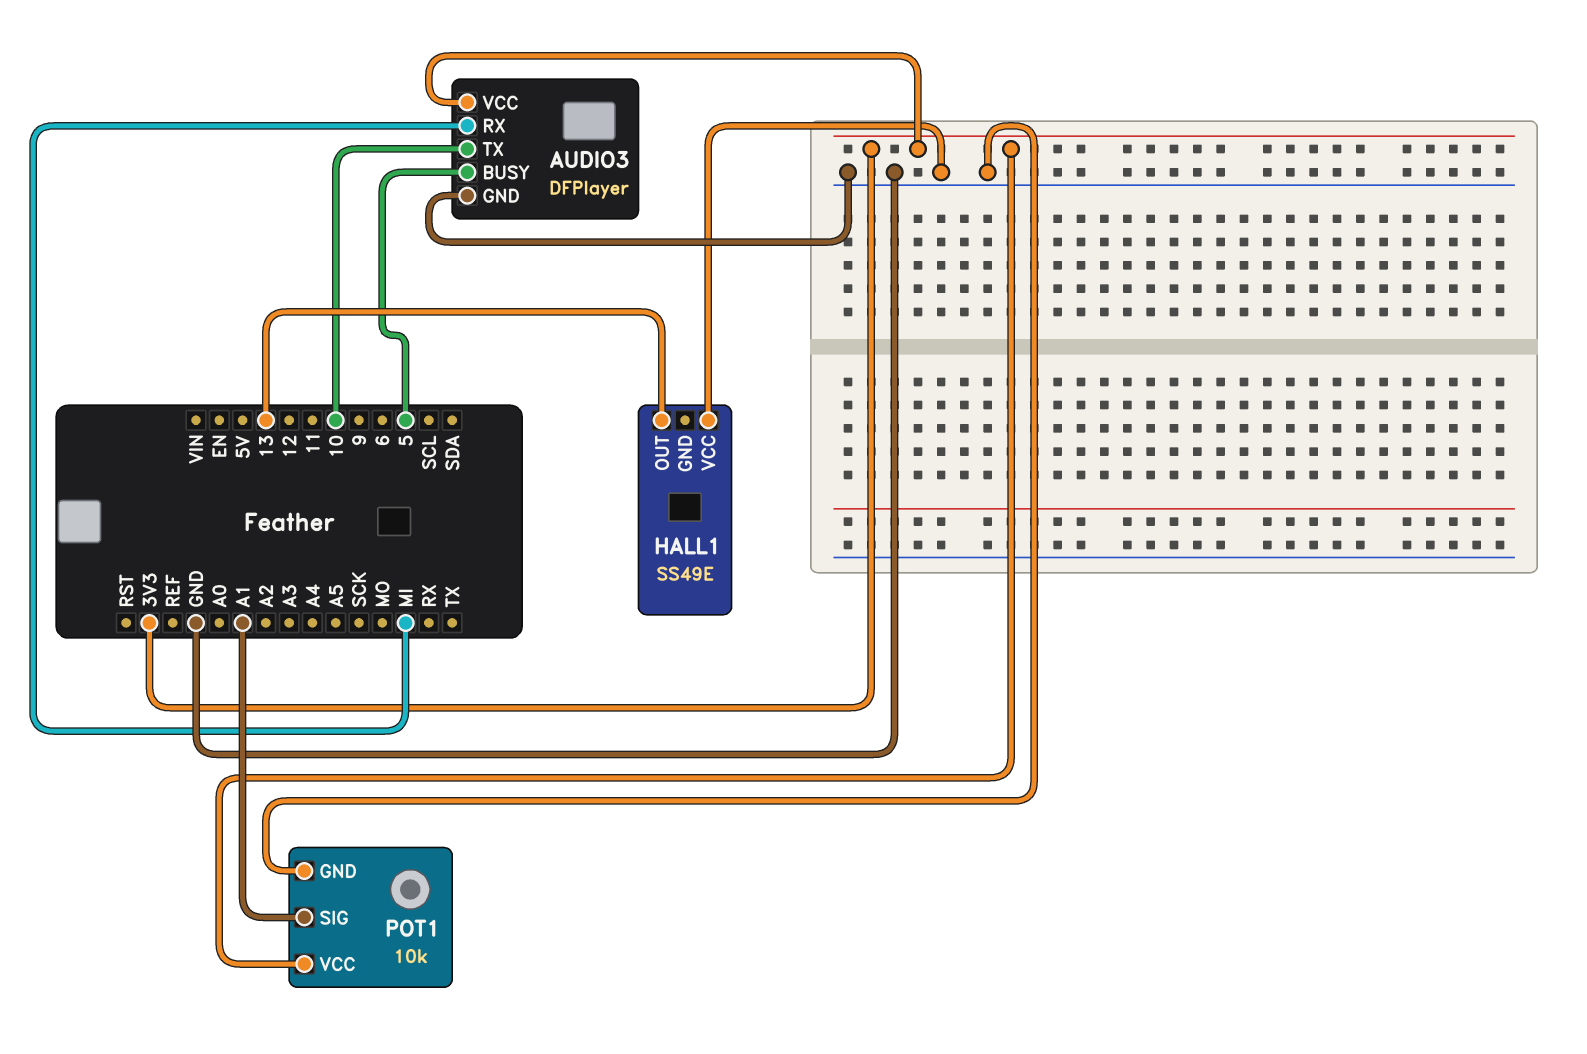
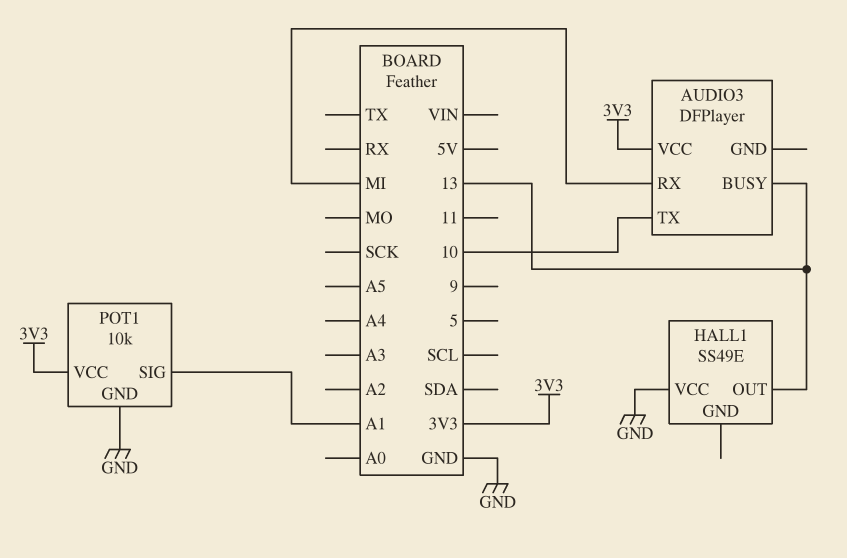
AUDIO3 pin BUSY: 5 -> 13
AUDIO3 pin GND: GND -> none

